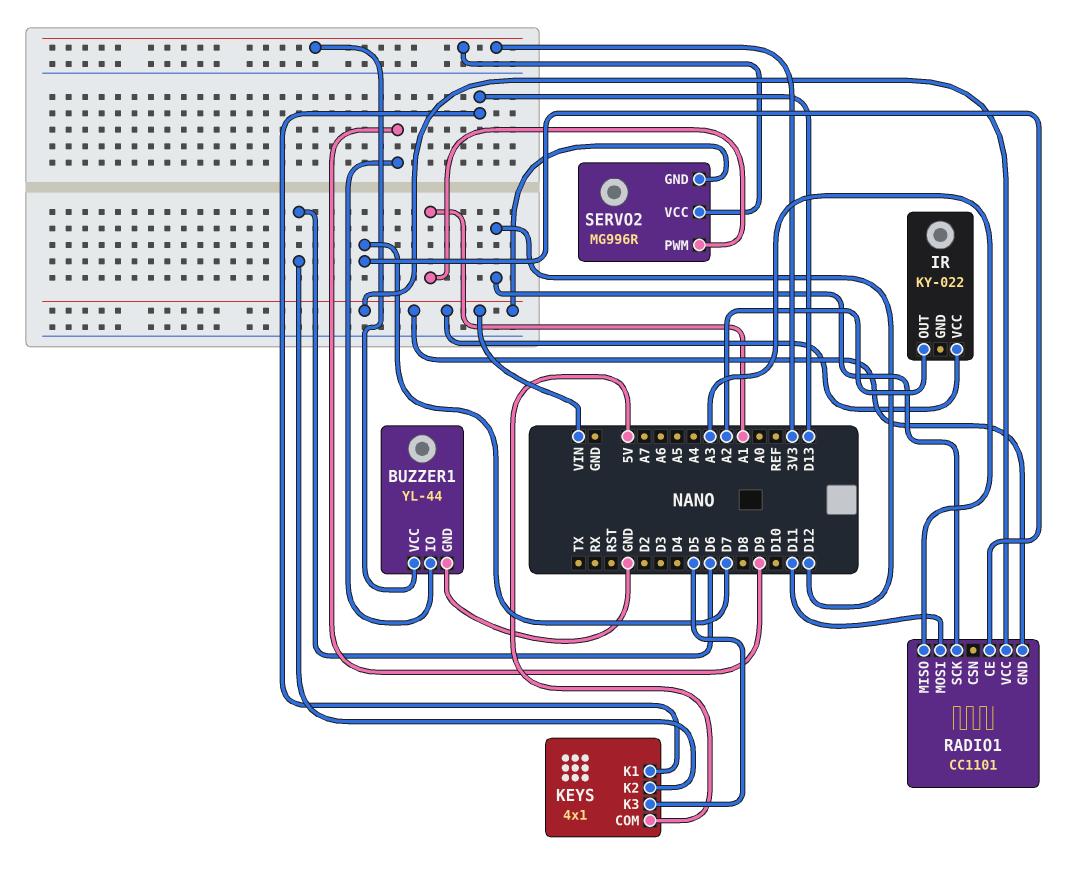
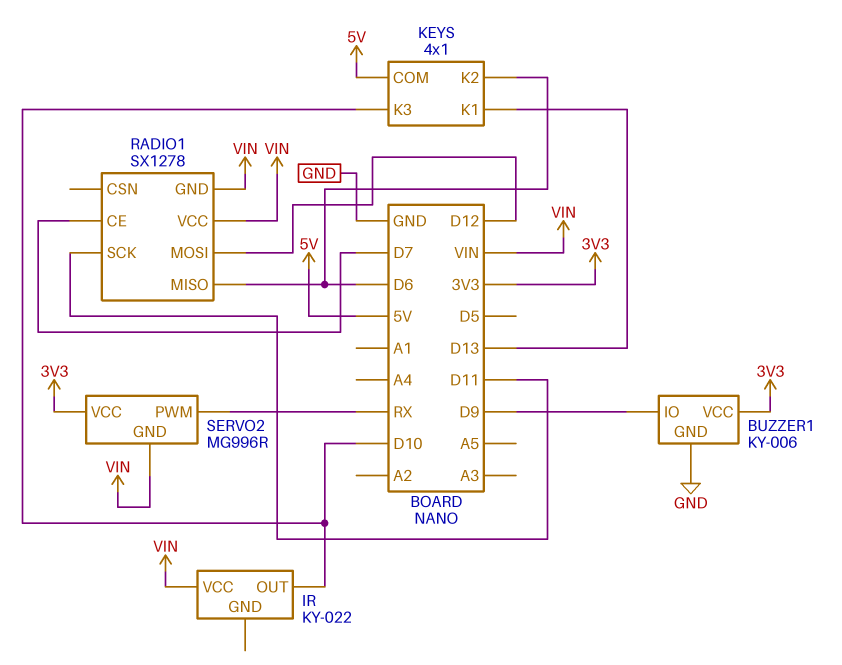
BUZZER1: YL-44 -> KY-006
IR pin OUT: A2 -> D10
KEYS pin K3: D5 -> D10
RADIO1: CC1101 -> SX1278
RADIO1 pin MISO: A3 -> D6
RADIO1 pin MOSI: D11 -> D12
RADIO1 pin SCK: D12 -> D11
SERVO2 pin PWM: A1 -> RX

